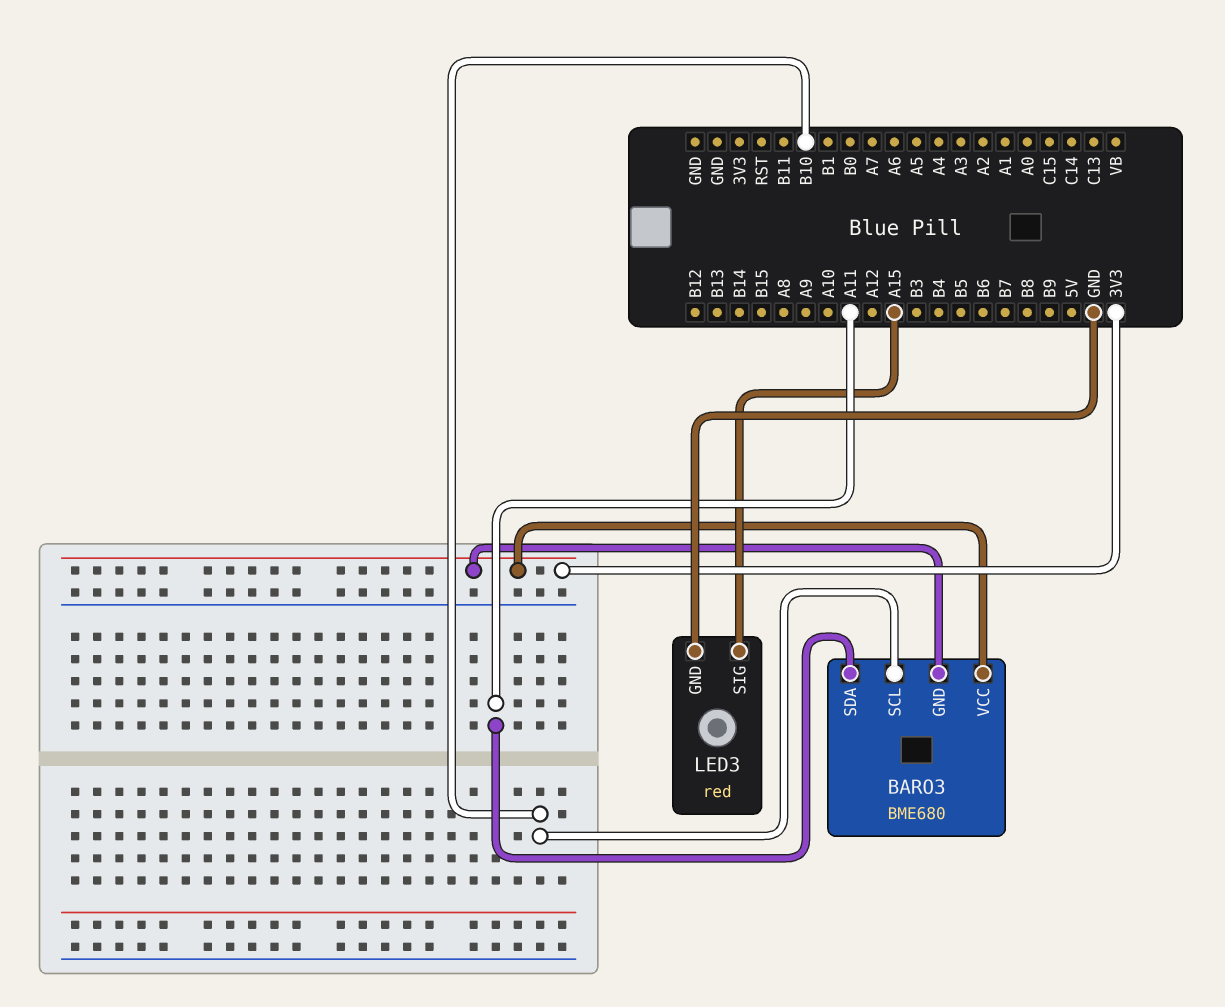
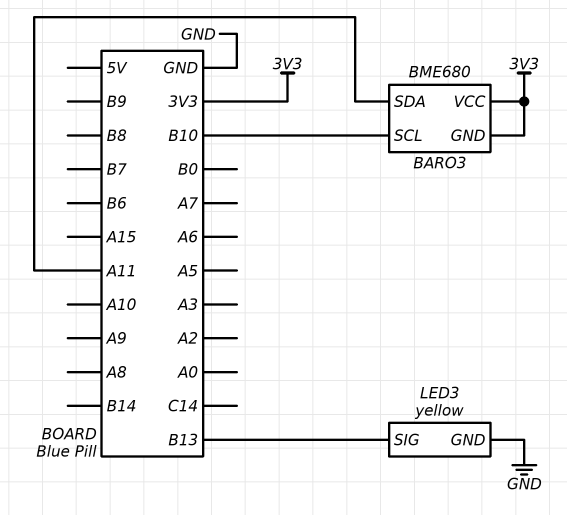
LED3: red -> yellow
LED3 pin SIG: A15 -> B13

